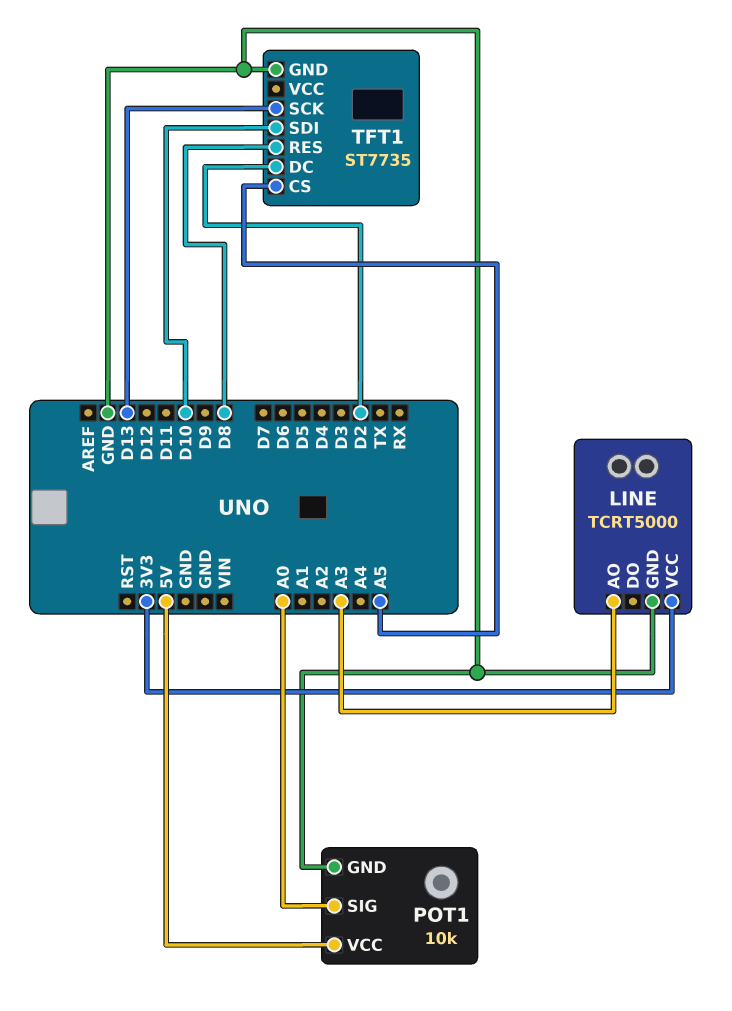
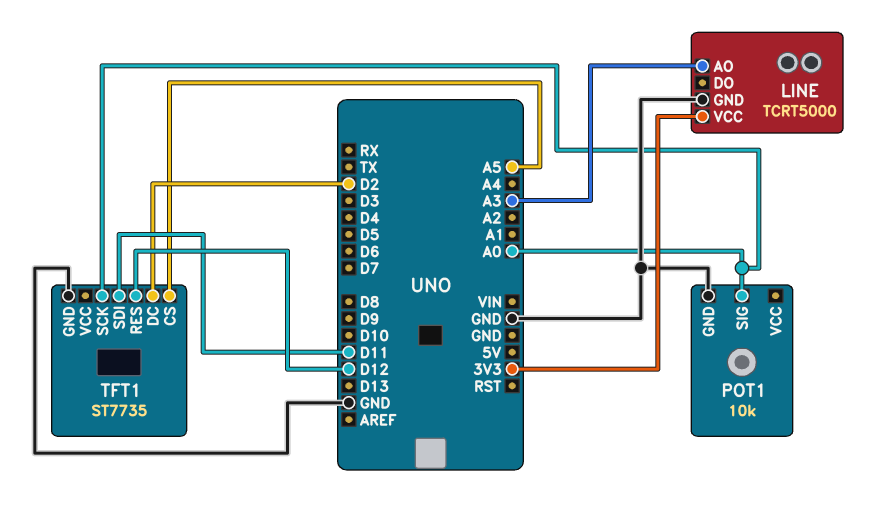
POT1 pin VCC: 5V -> none
TFT1 pin RES: D8 -> D12
TFT1 pin SCK: D13 -> A0
TFT1 pin SDI: D10 -> D11

